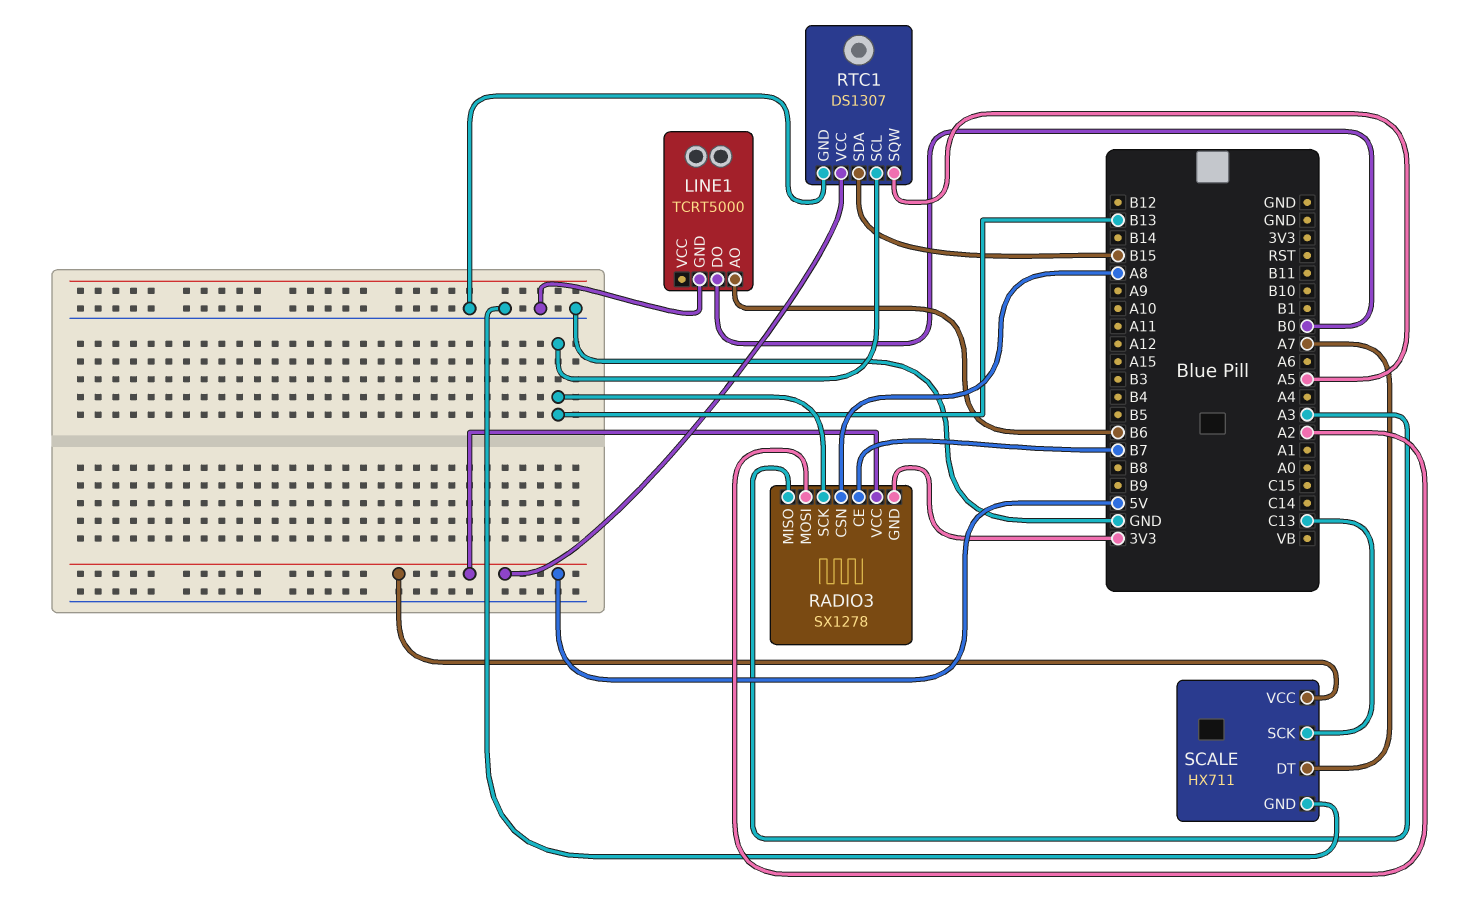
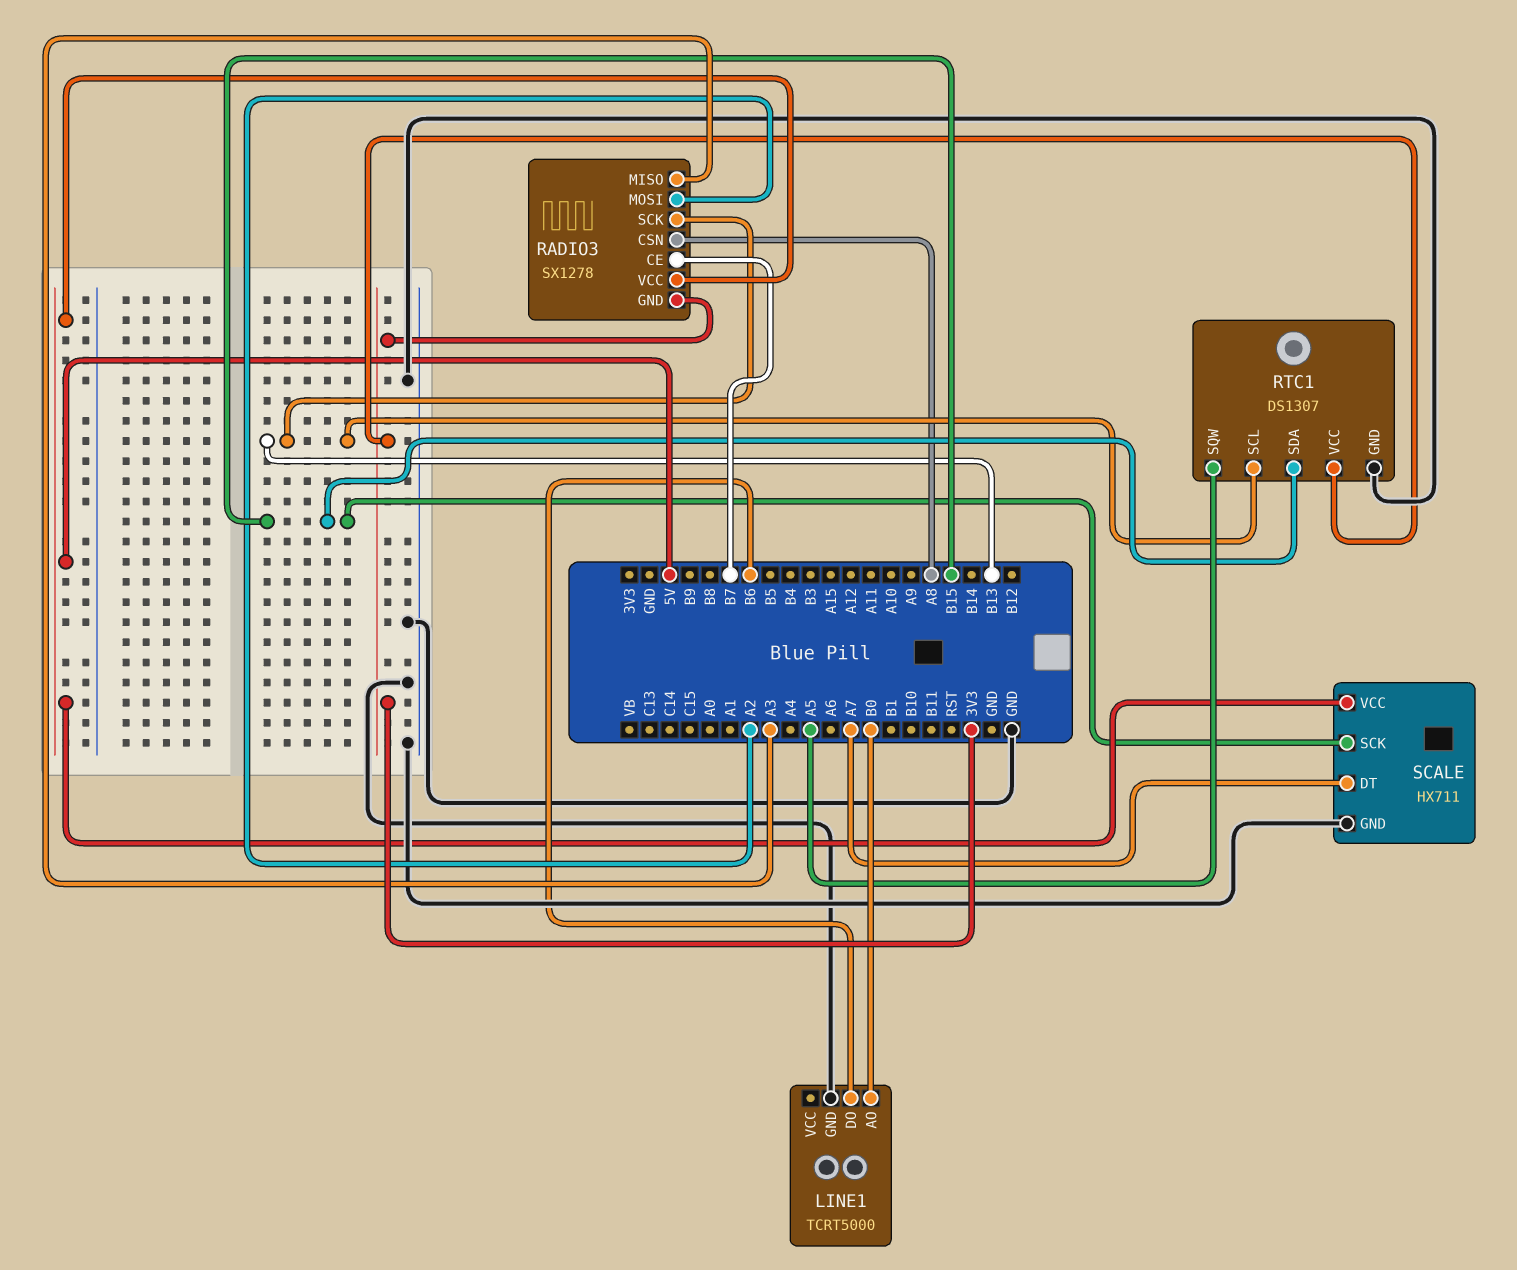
LINE1 pin AO: B6 -> B0
LINE1 pin DO: B0 -> B6
RTC1 pin VCC: 5V -> 3V3
SCALE pin SCK: C13 -> B15

